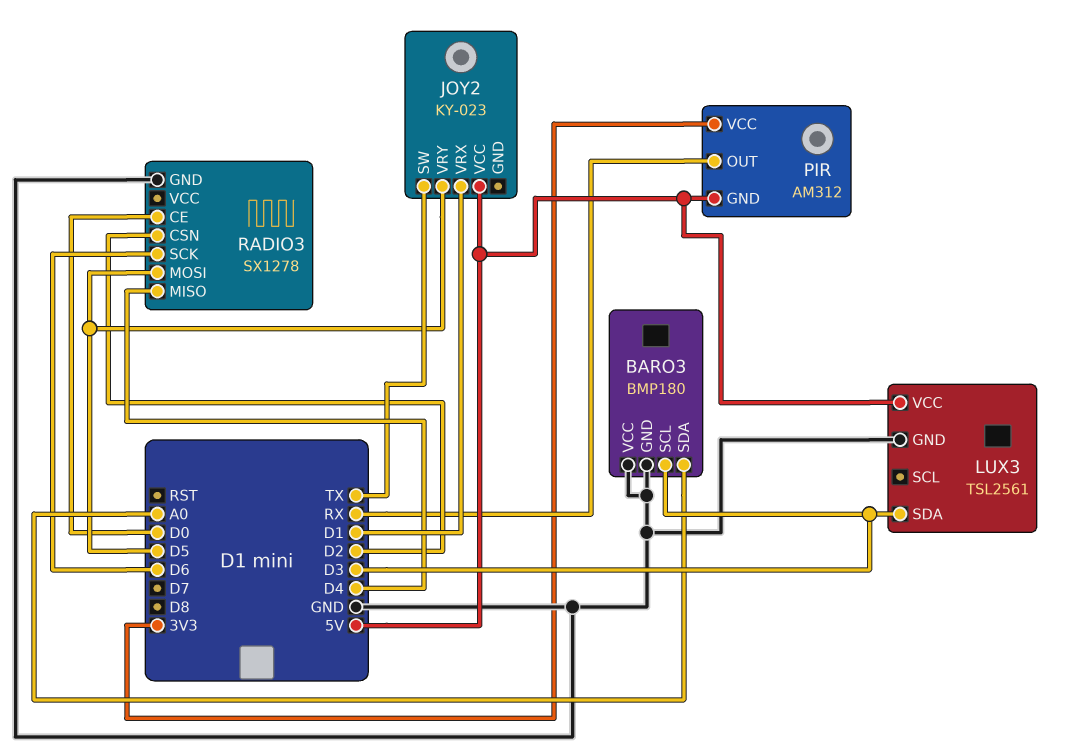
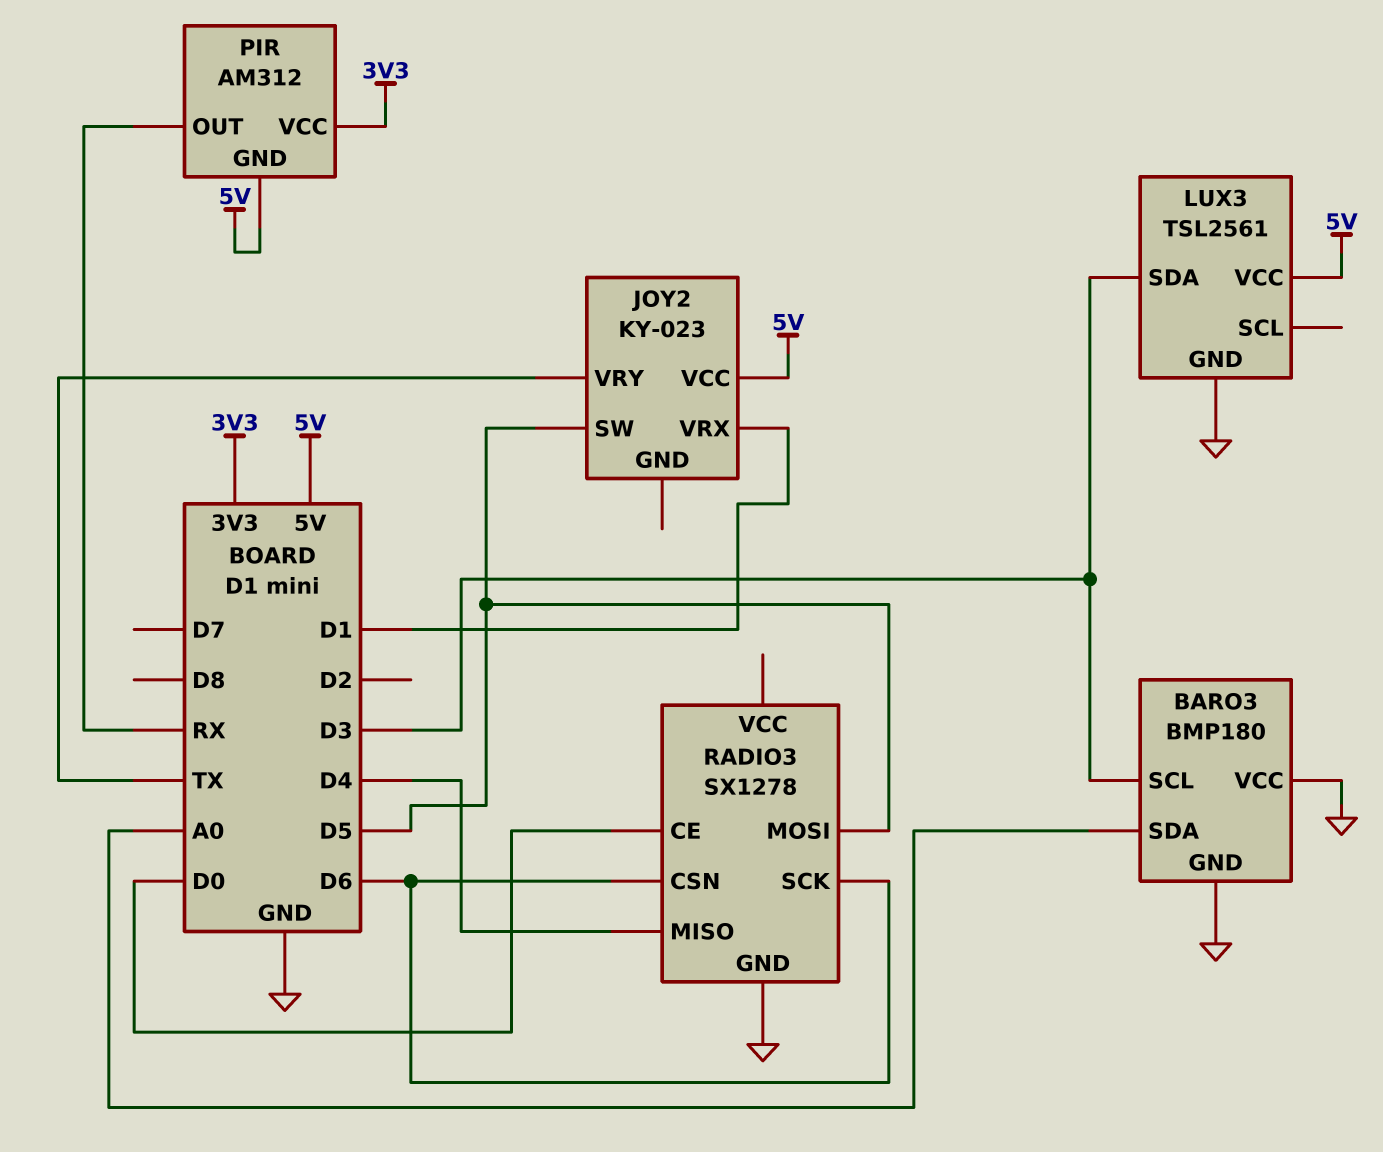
JOY2 pin SW: TX -> D5
JOY2 pin VRY: D5 -> TX
RADIO3 pin CSN: D2 -> D6

